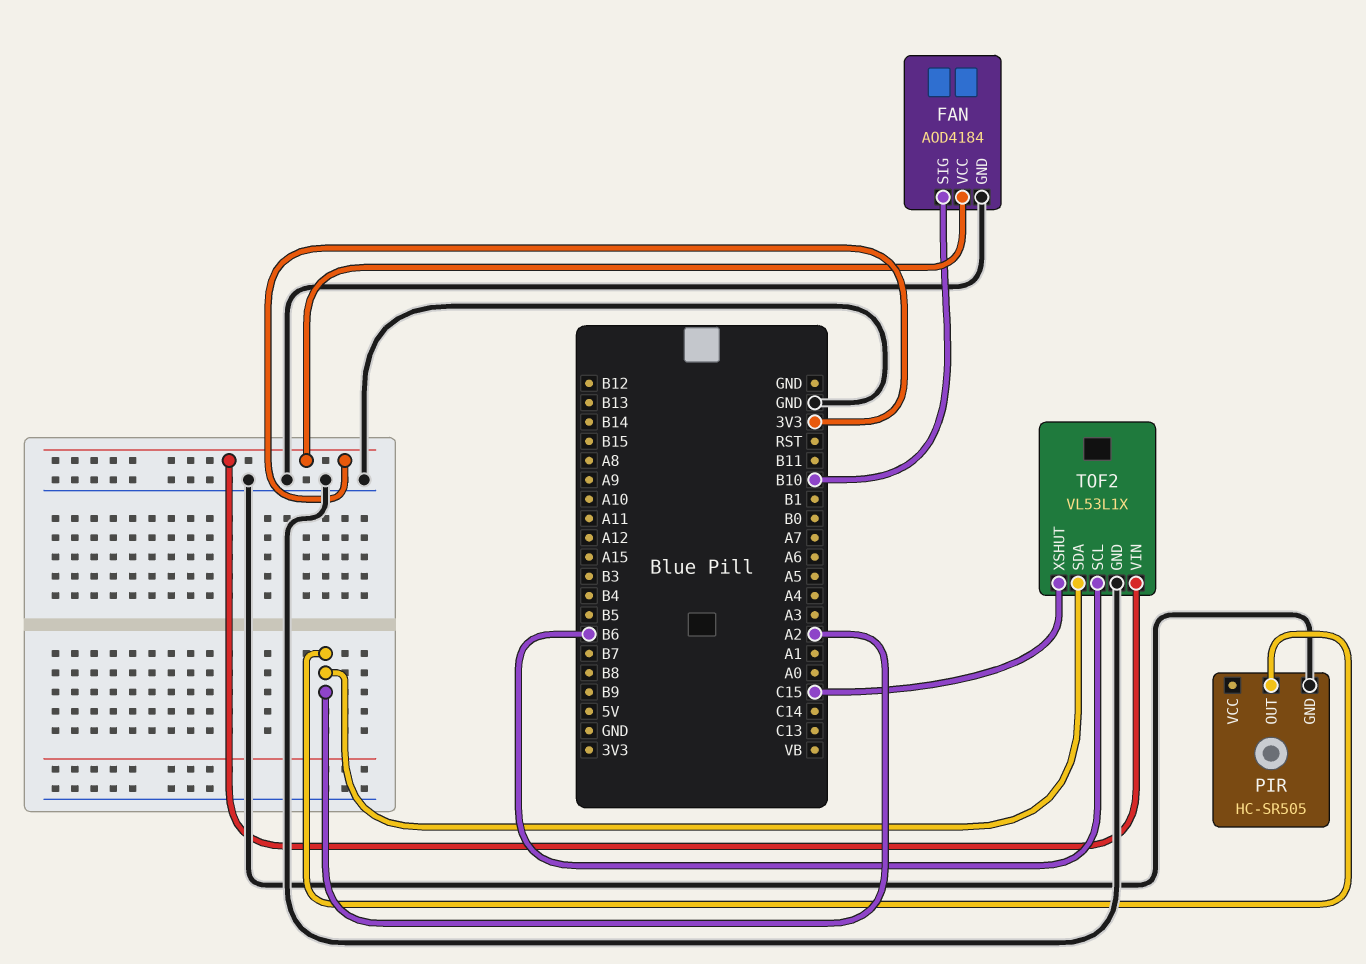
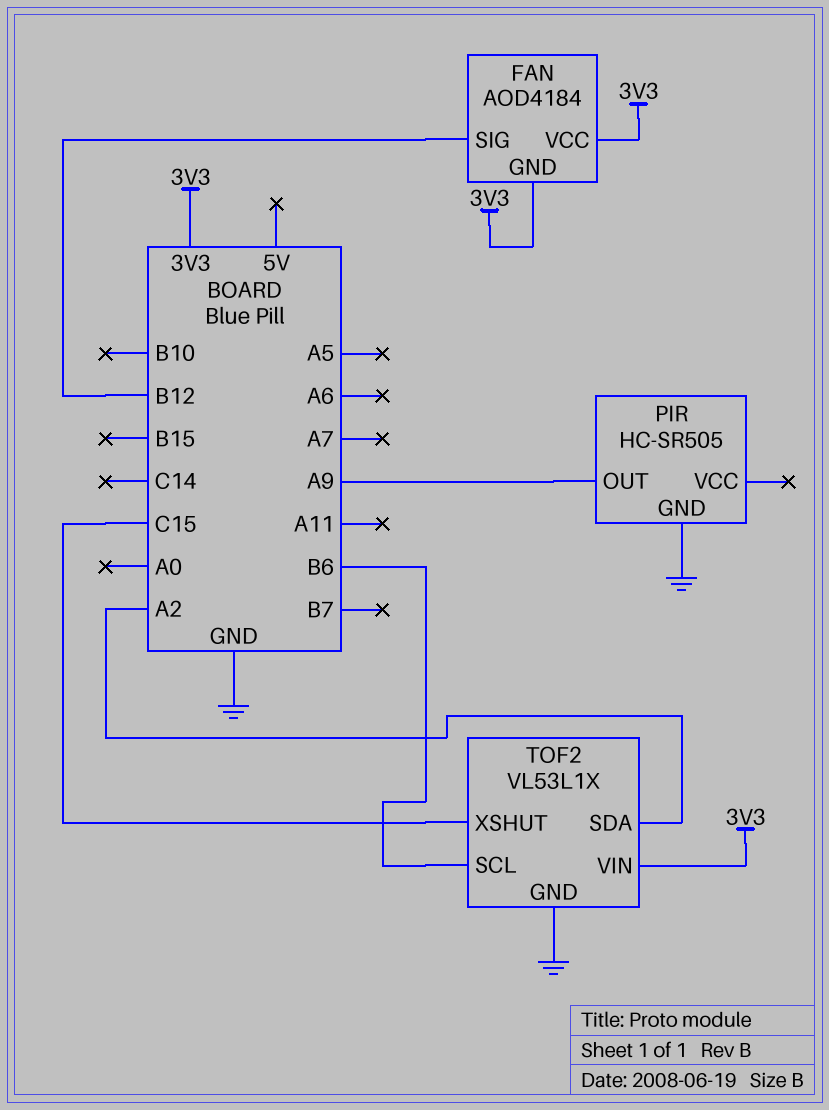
FAN pin GND: GND -> 3V3
FAN pin SIG: B10 -> B12
PIR pin OUT: A2 -> A9

